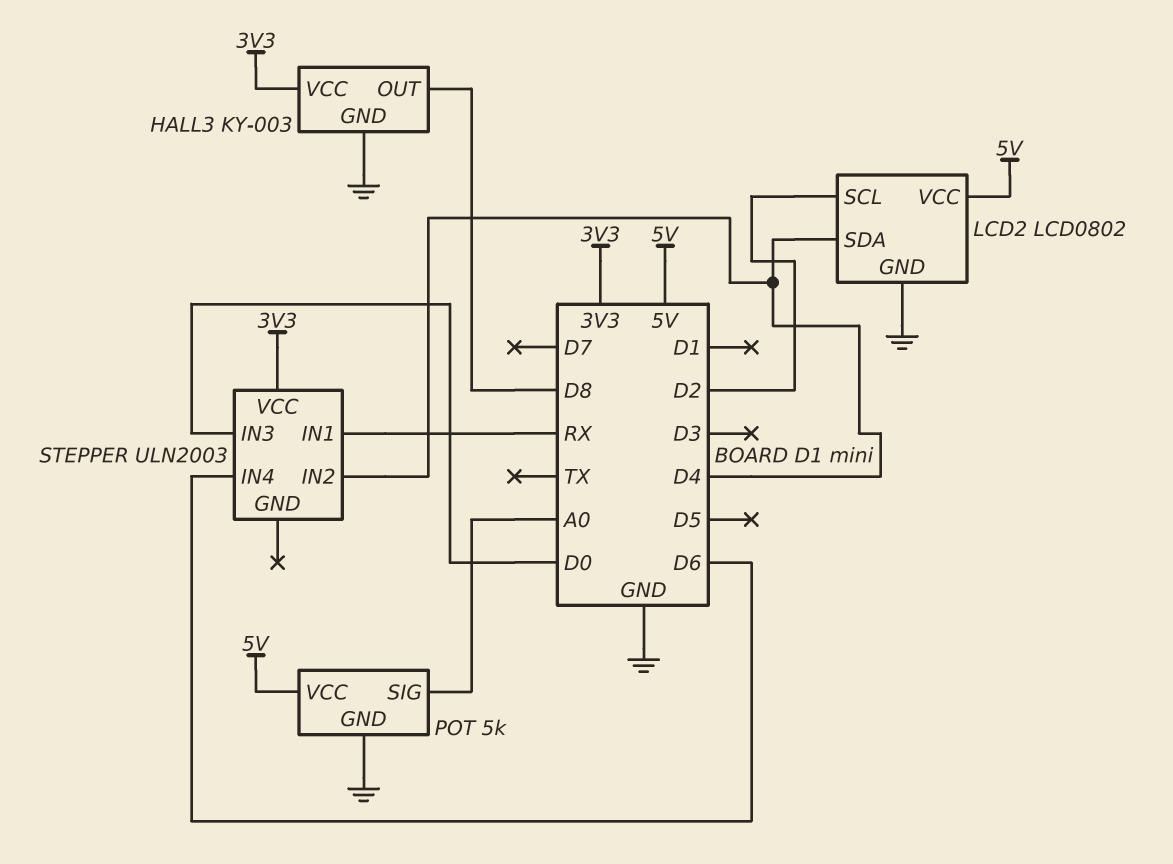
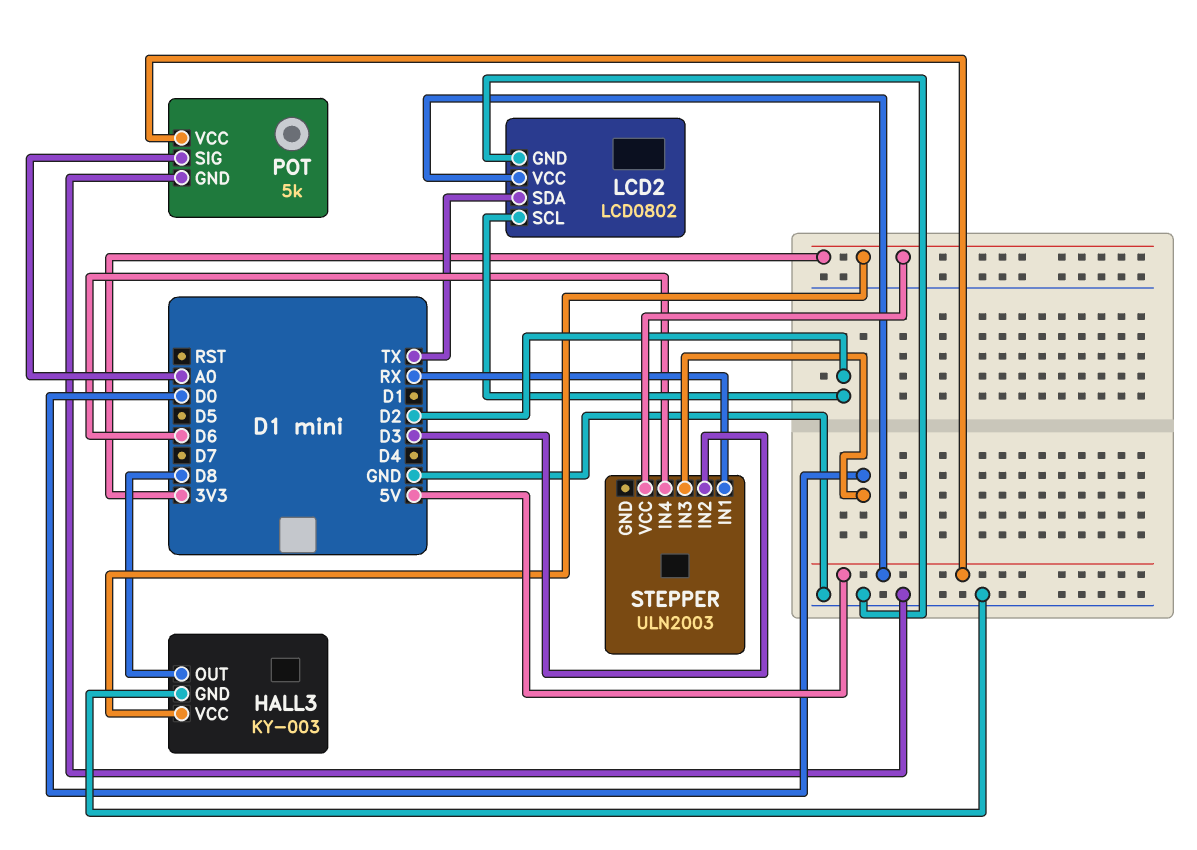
LCD2 pin SDA: D4 -> TX
STEPPER pin IN2: D4 -> D3

